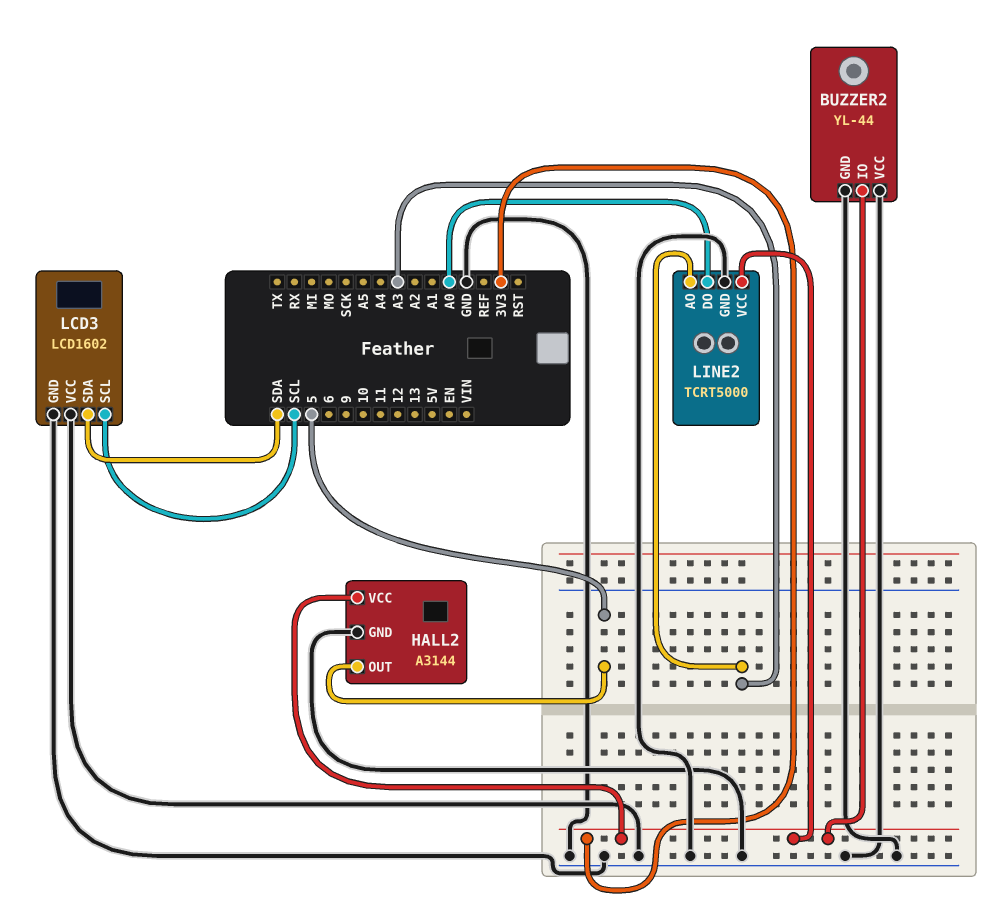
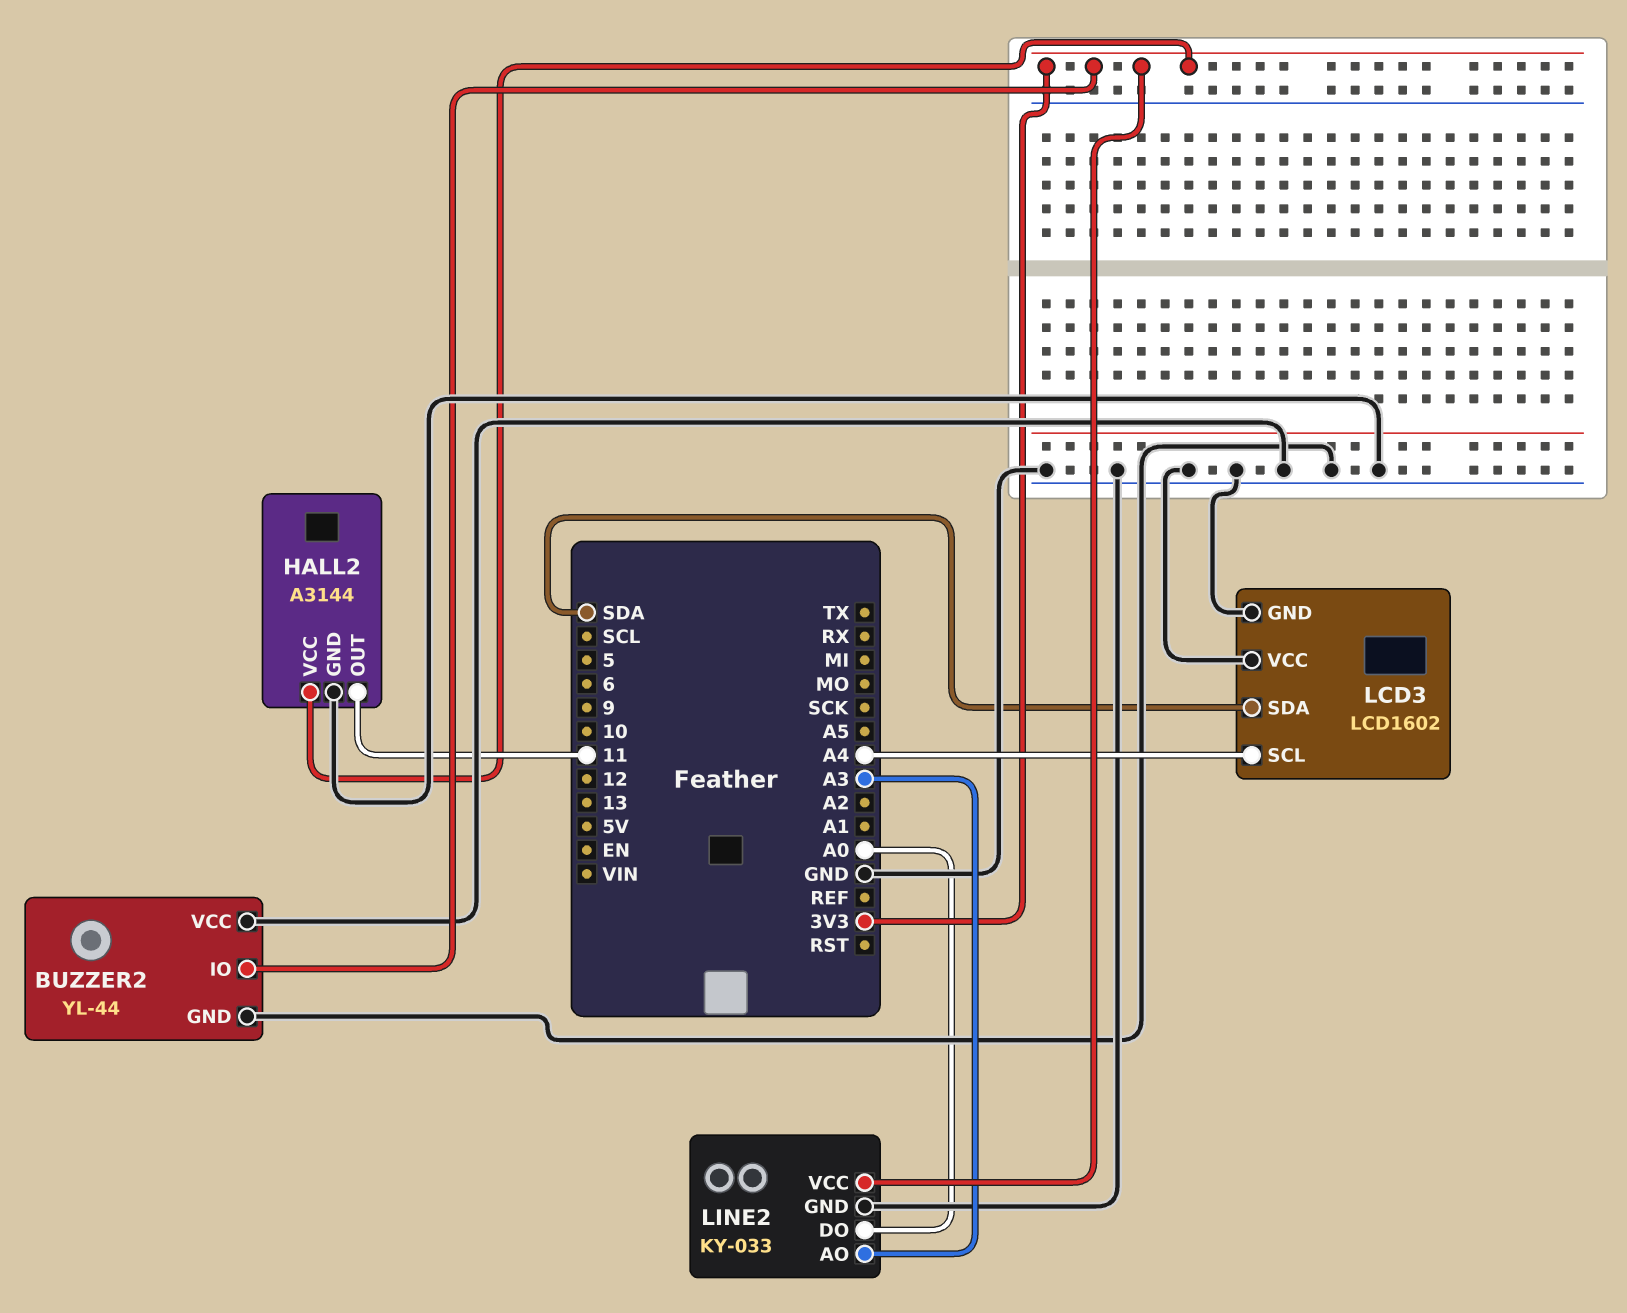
HALL2 pin OUT: 5 -> 11
LCD3 pin SCL: SCL -> A4
LINE2: TCRT5000 -> KY-033

